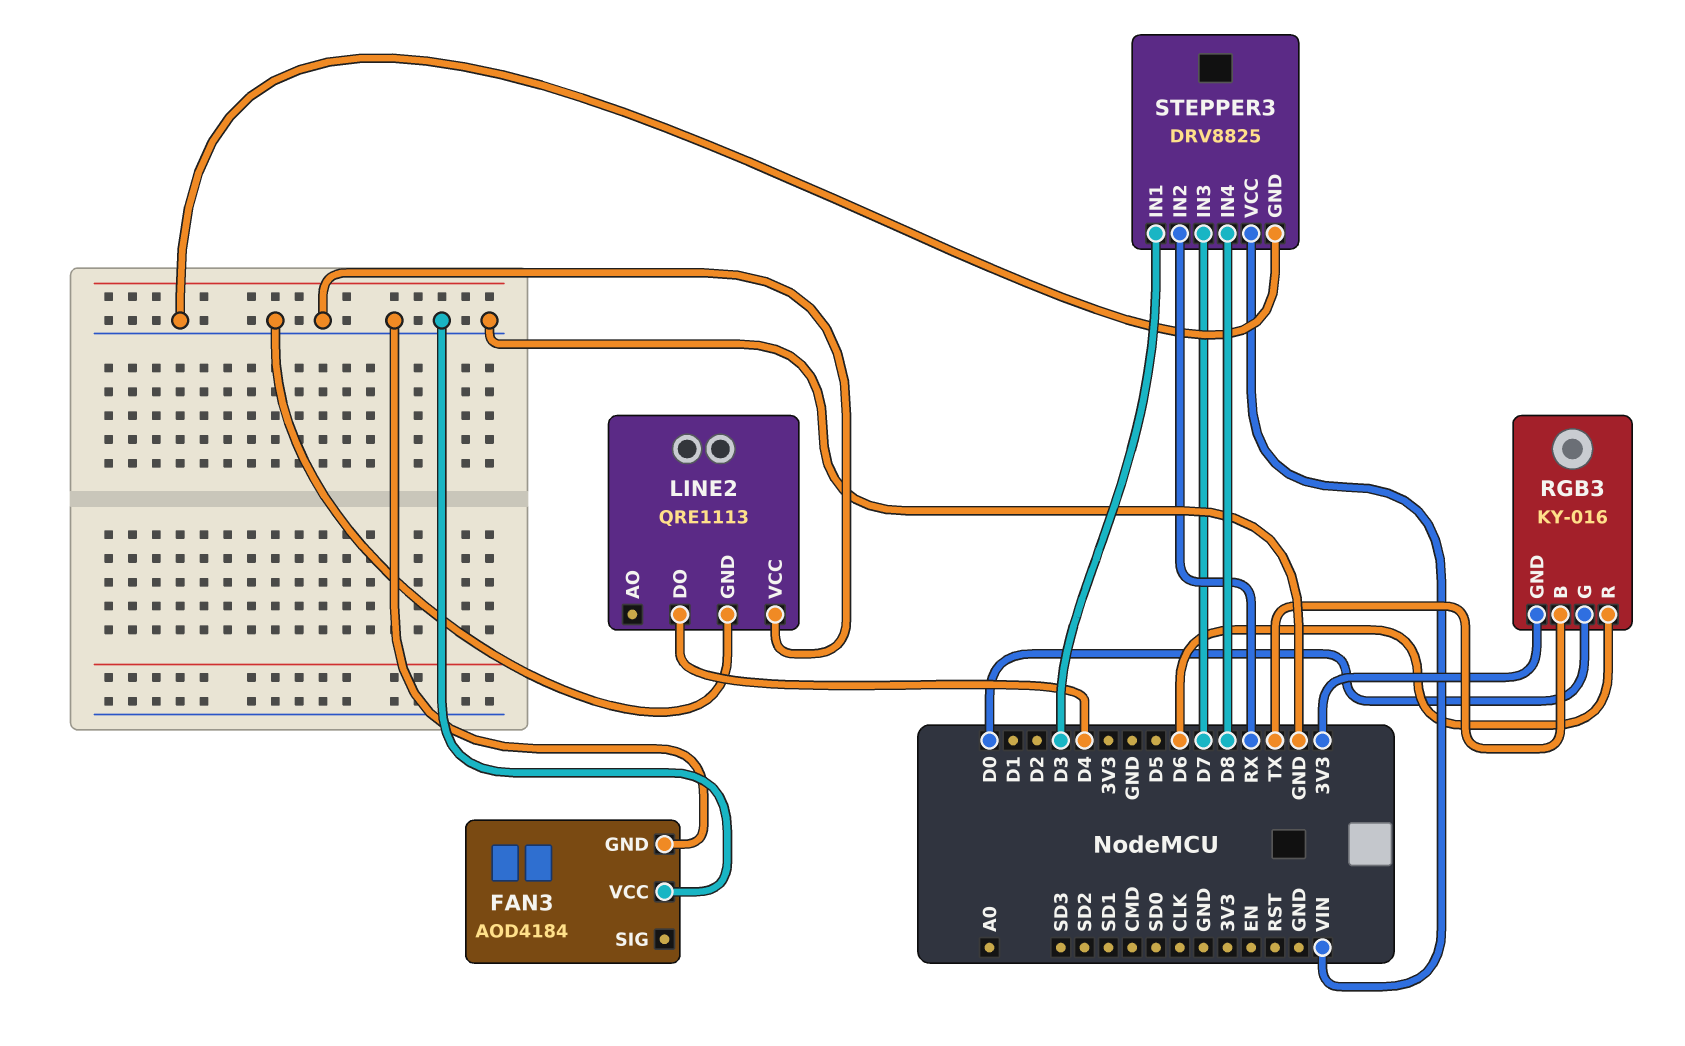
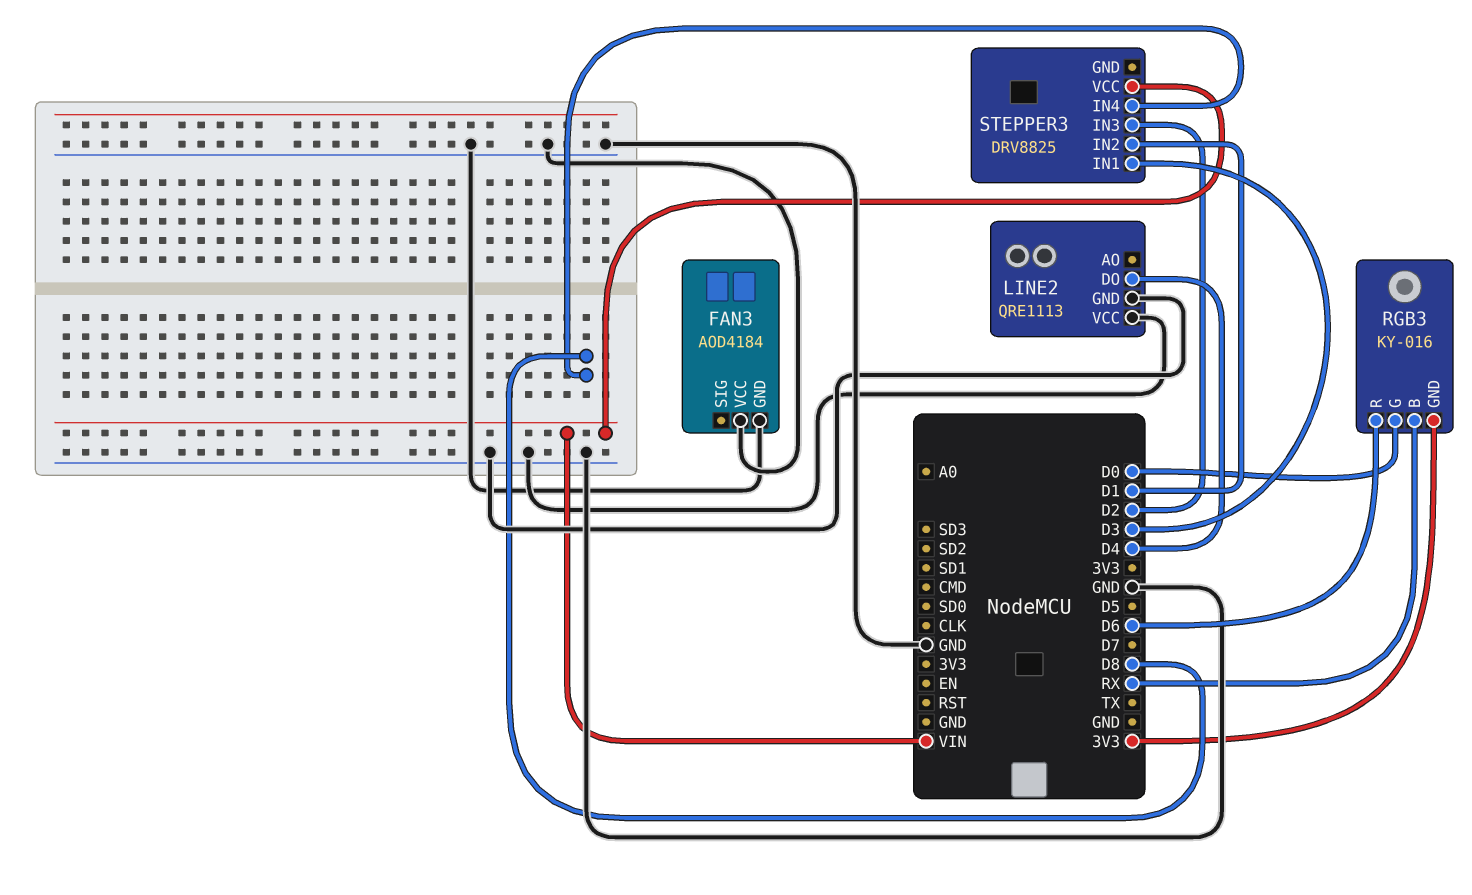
RGB3 pin B: TX -> RX
STEPPER3 pin GND: GND -> none
STEPPER3 pin IN2: RX -> D1
STEPPER3 pin IN3: D7 -> D2

